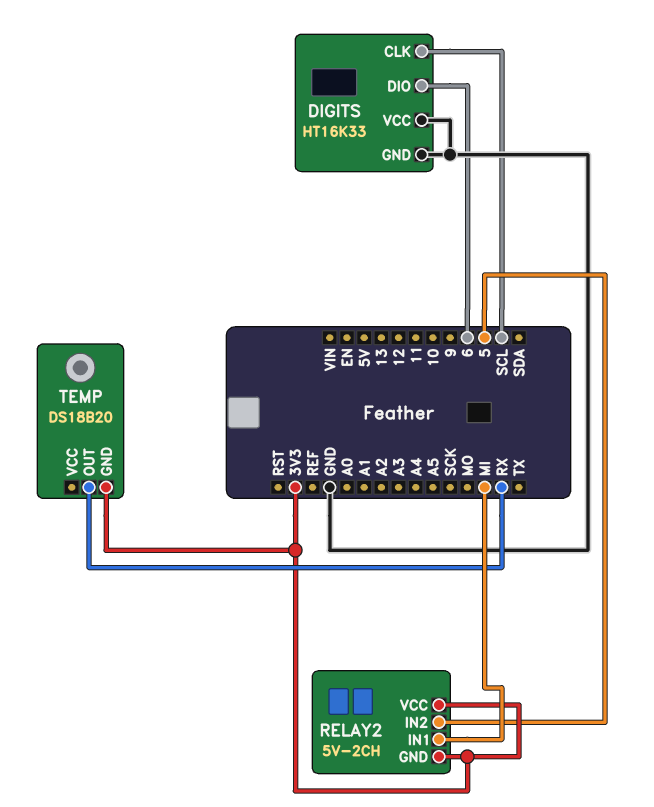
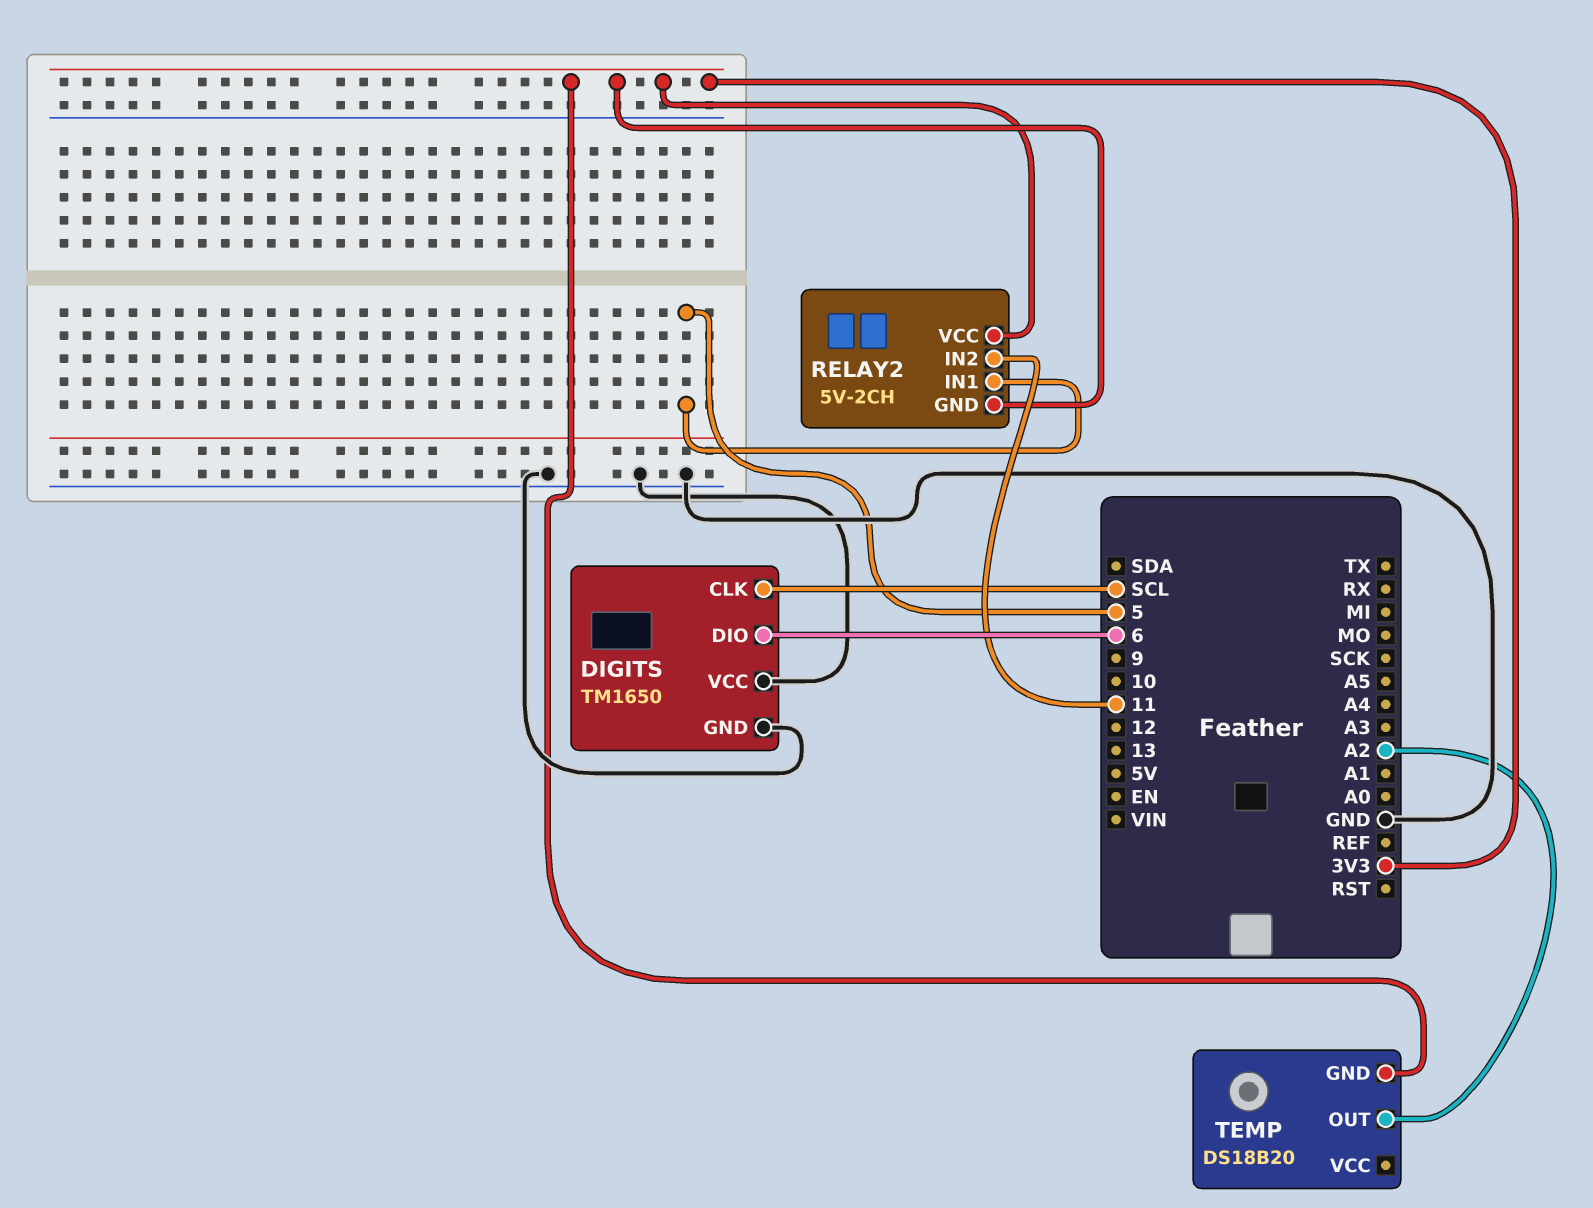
DIGITS: HT16K33 -> TM1650
RELAY2 pin IN1: MI -> 5
RELAY2 pin IN2: 5 -> 11
TEMP pin OUT: RX -> A2

